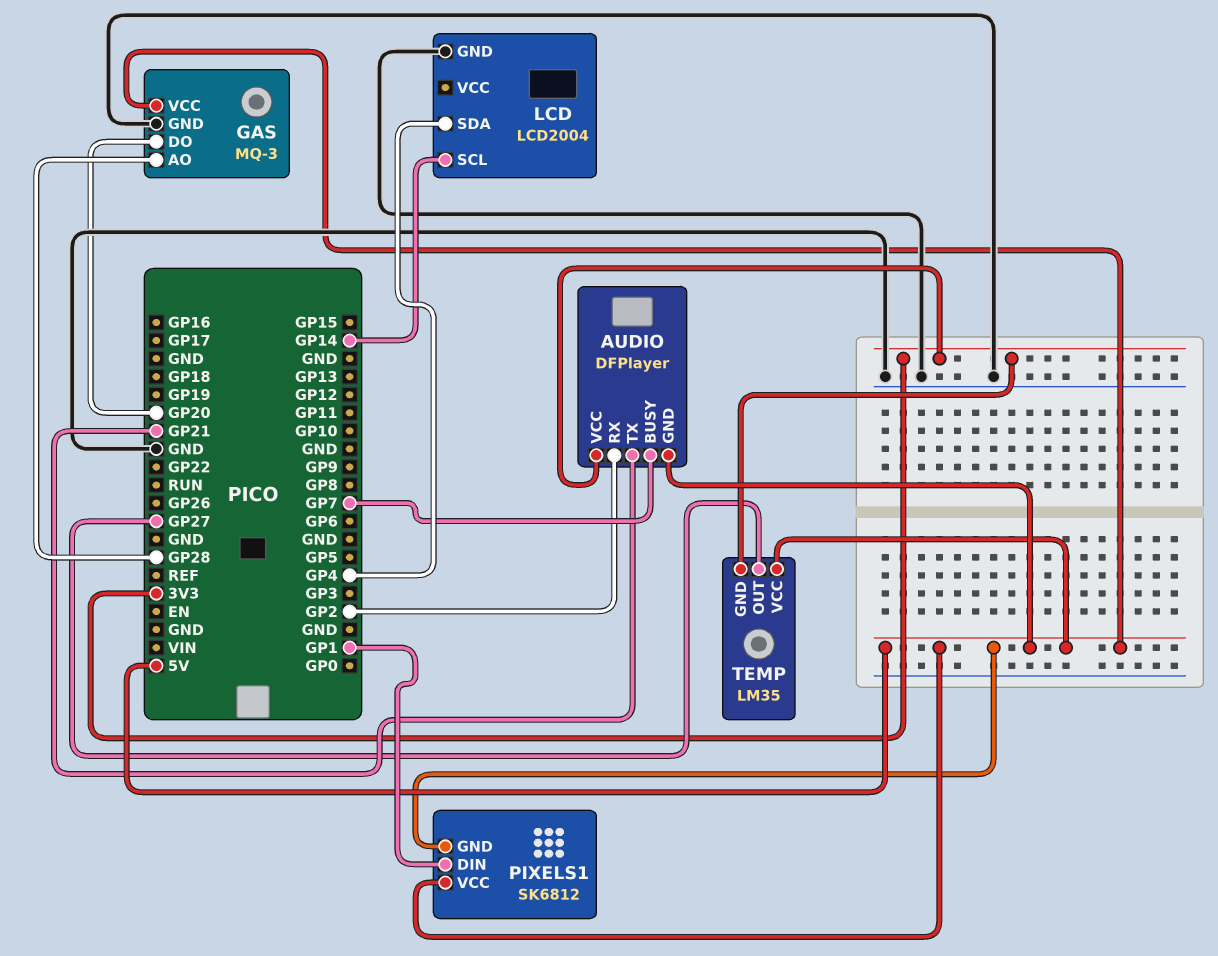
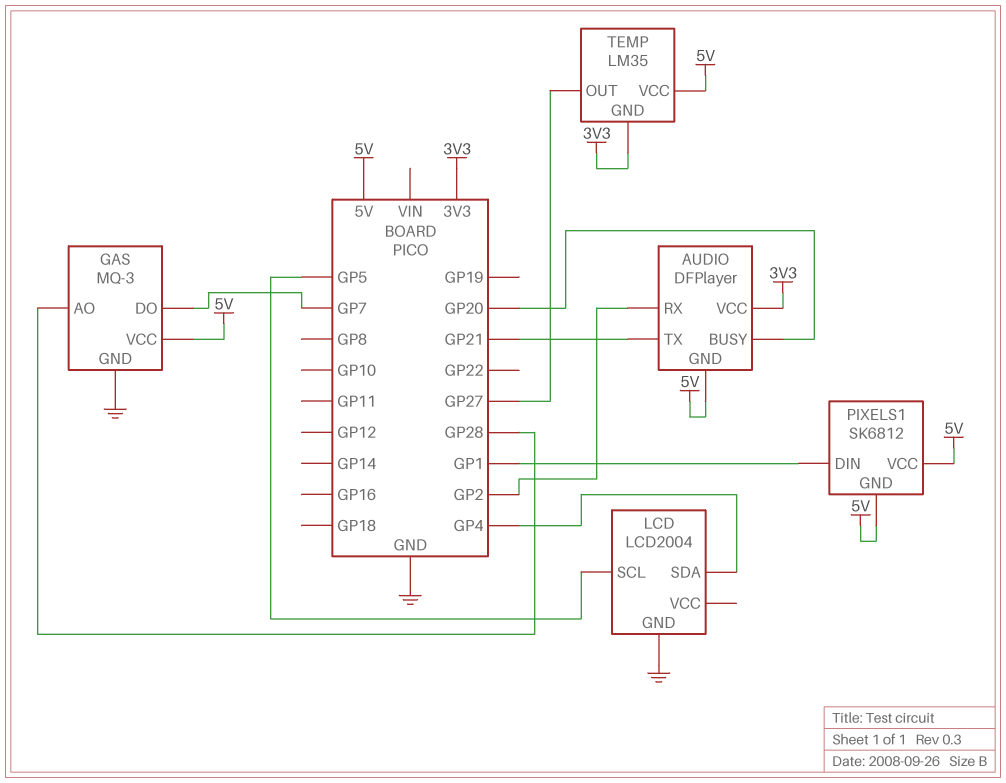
AUDIO pin BUSY: GP7 -> GP20
GAS pin DO: GP20 -> GP7
LCD pin SCL: GP14 -> GP5

